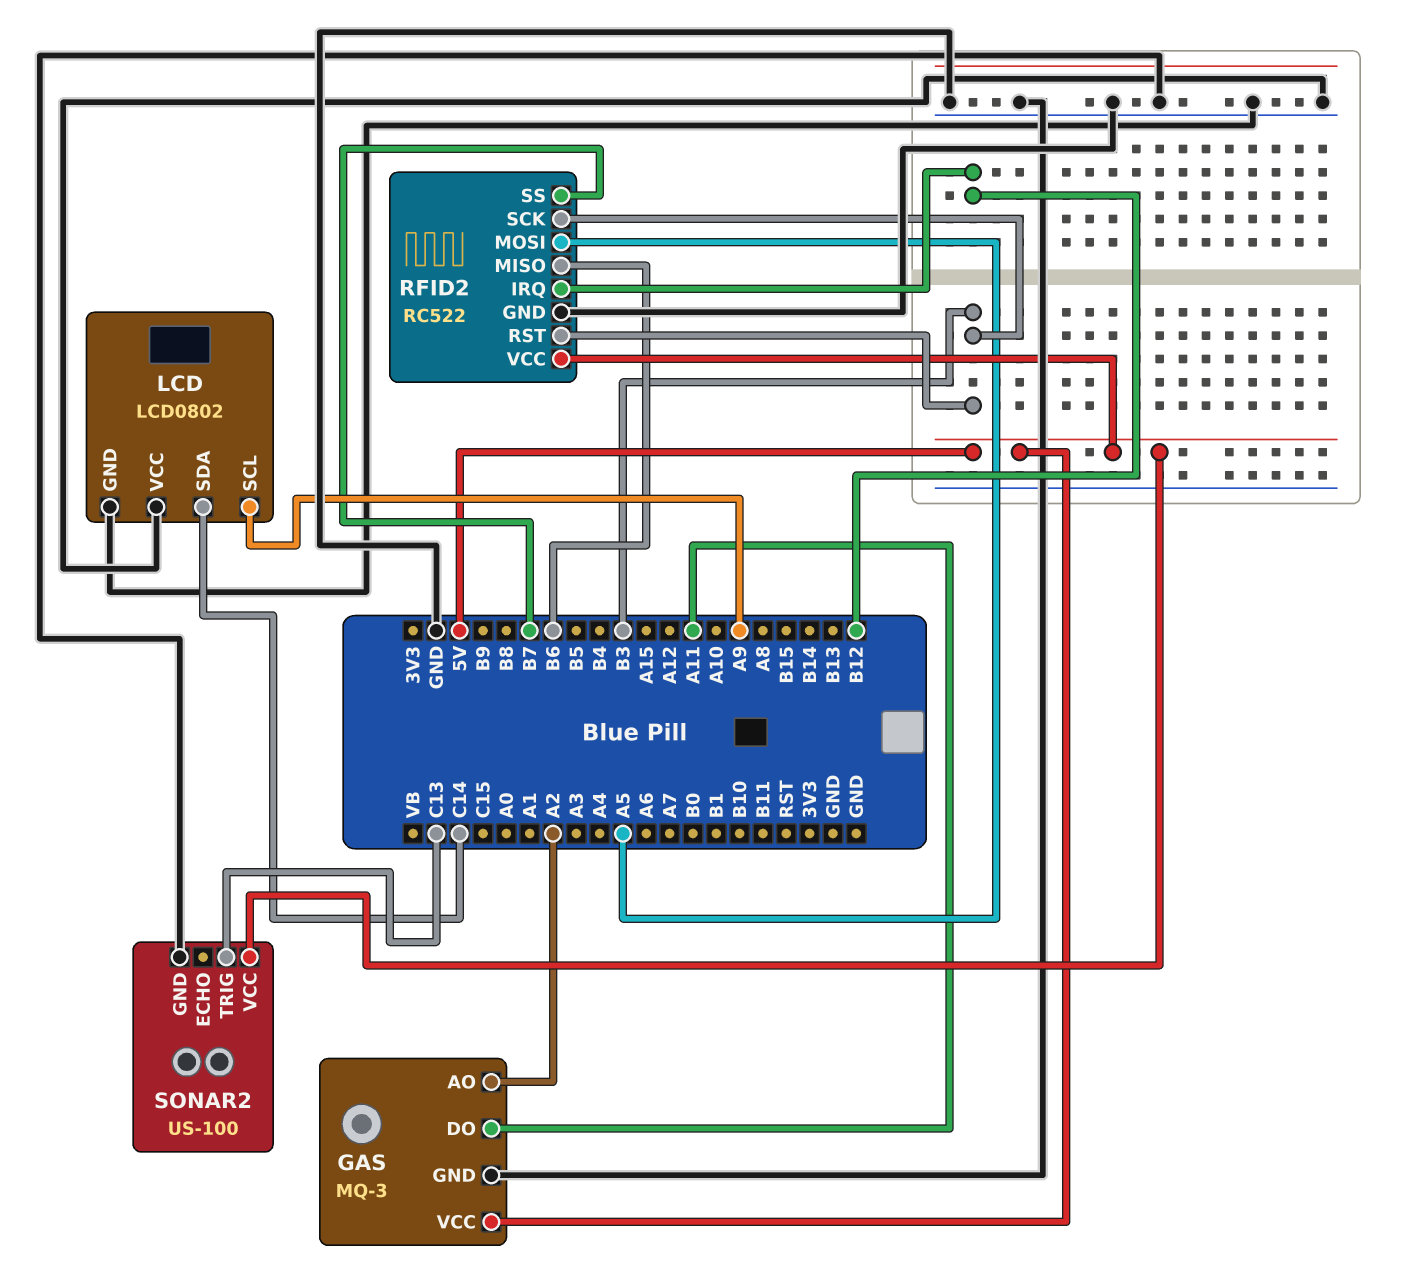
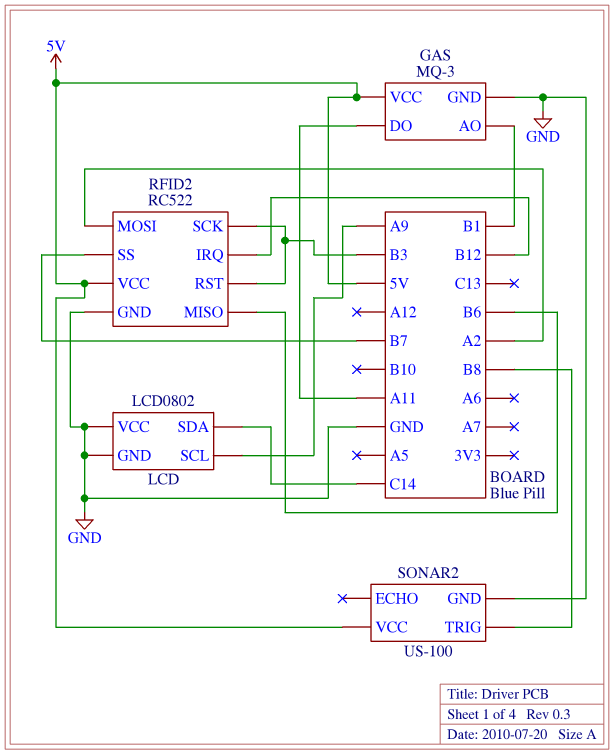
GAS pin AO: A2 -> B1
RFID2 pin MOSI: A5 -> A2
SONAR2 pin TRIG: C13 -> B8

